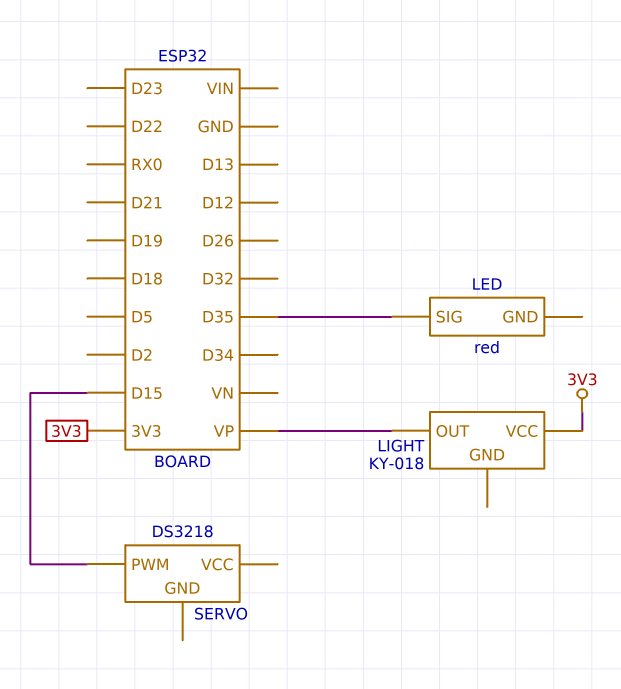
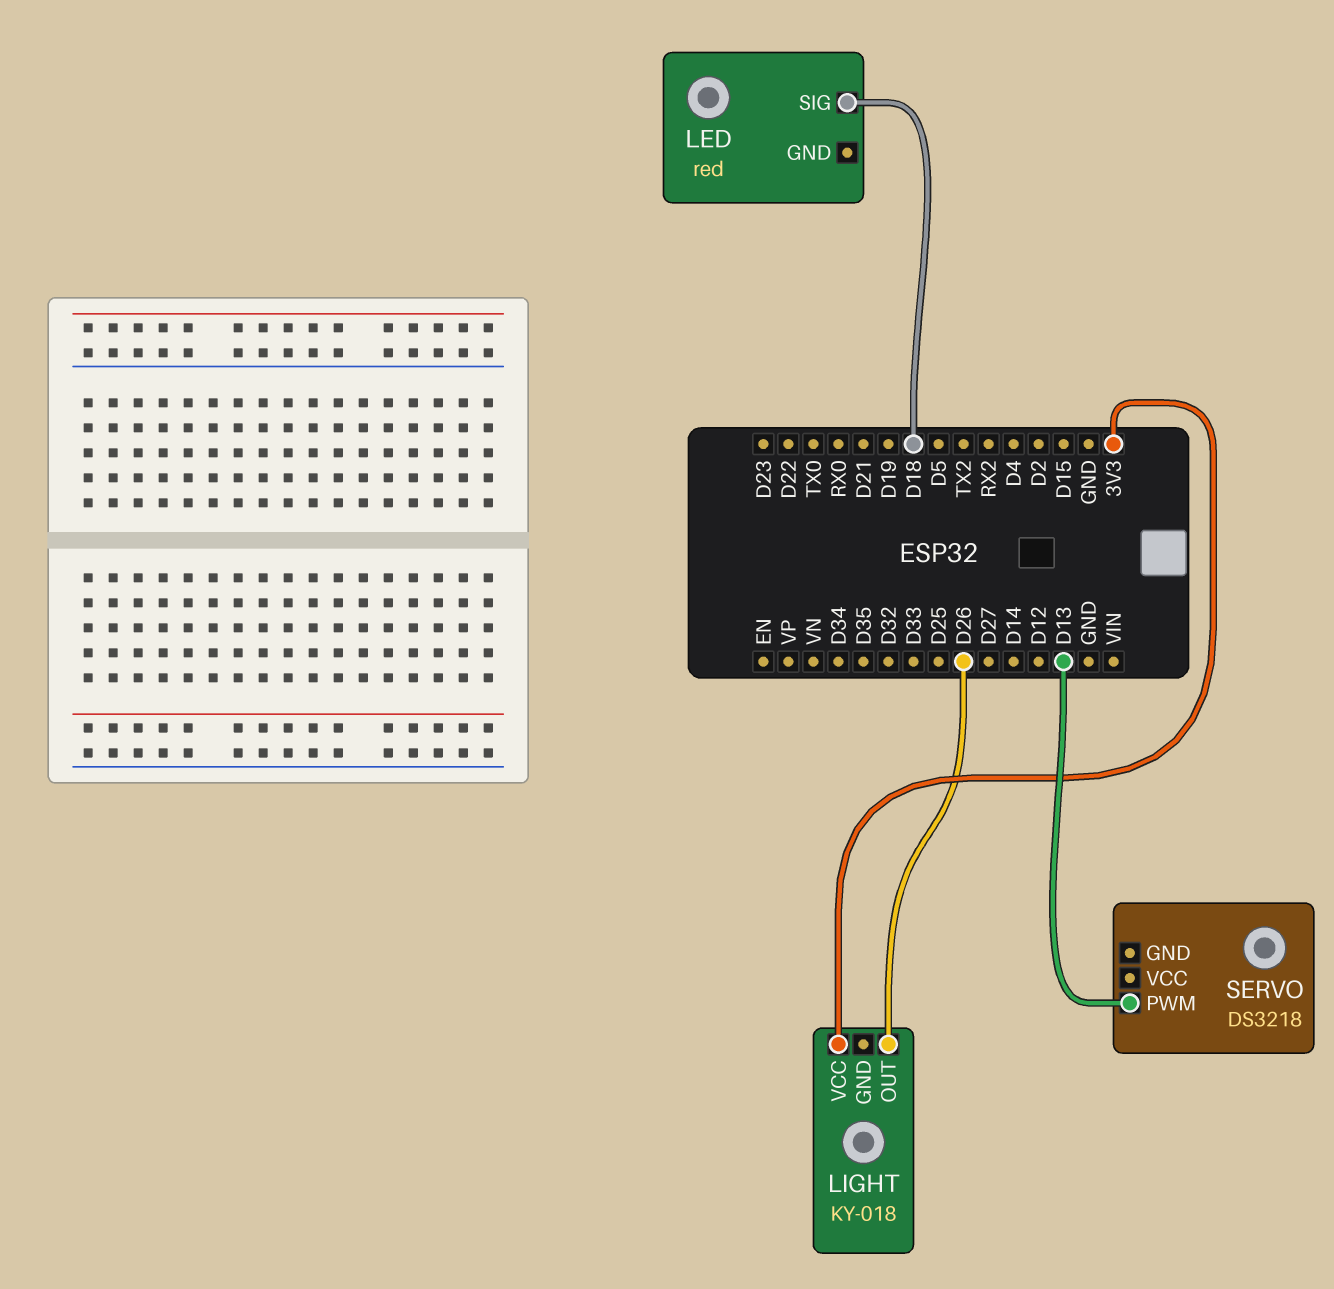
LED pin SIG: D35 -> D18
LIGHT pin OUT: VP -> D26
SERVO pin PWM: D15 -> D13

